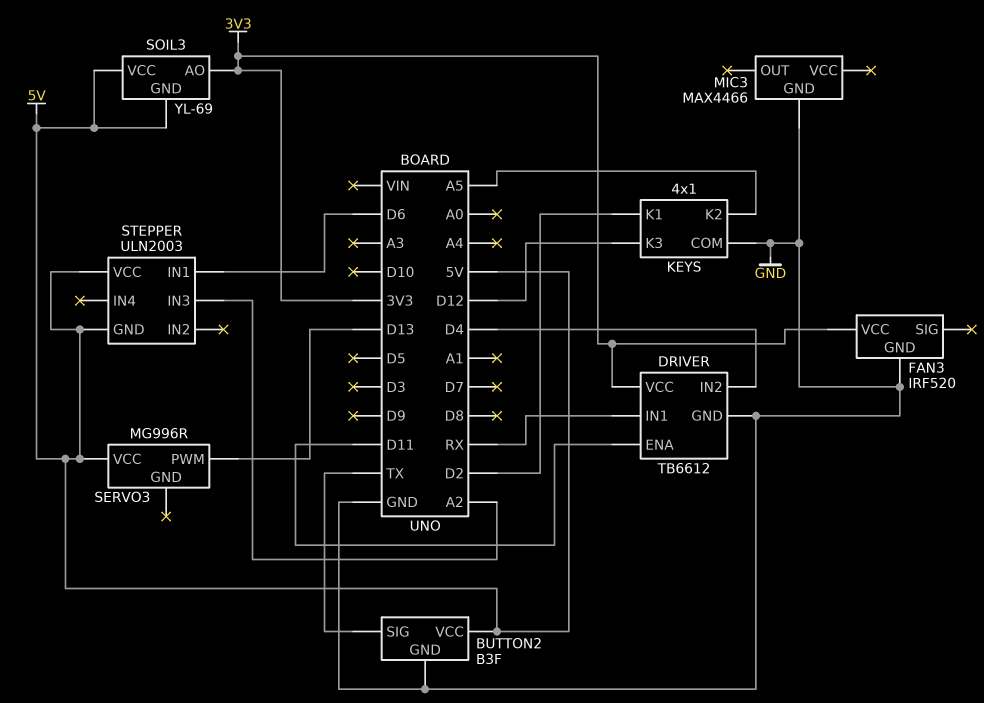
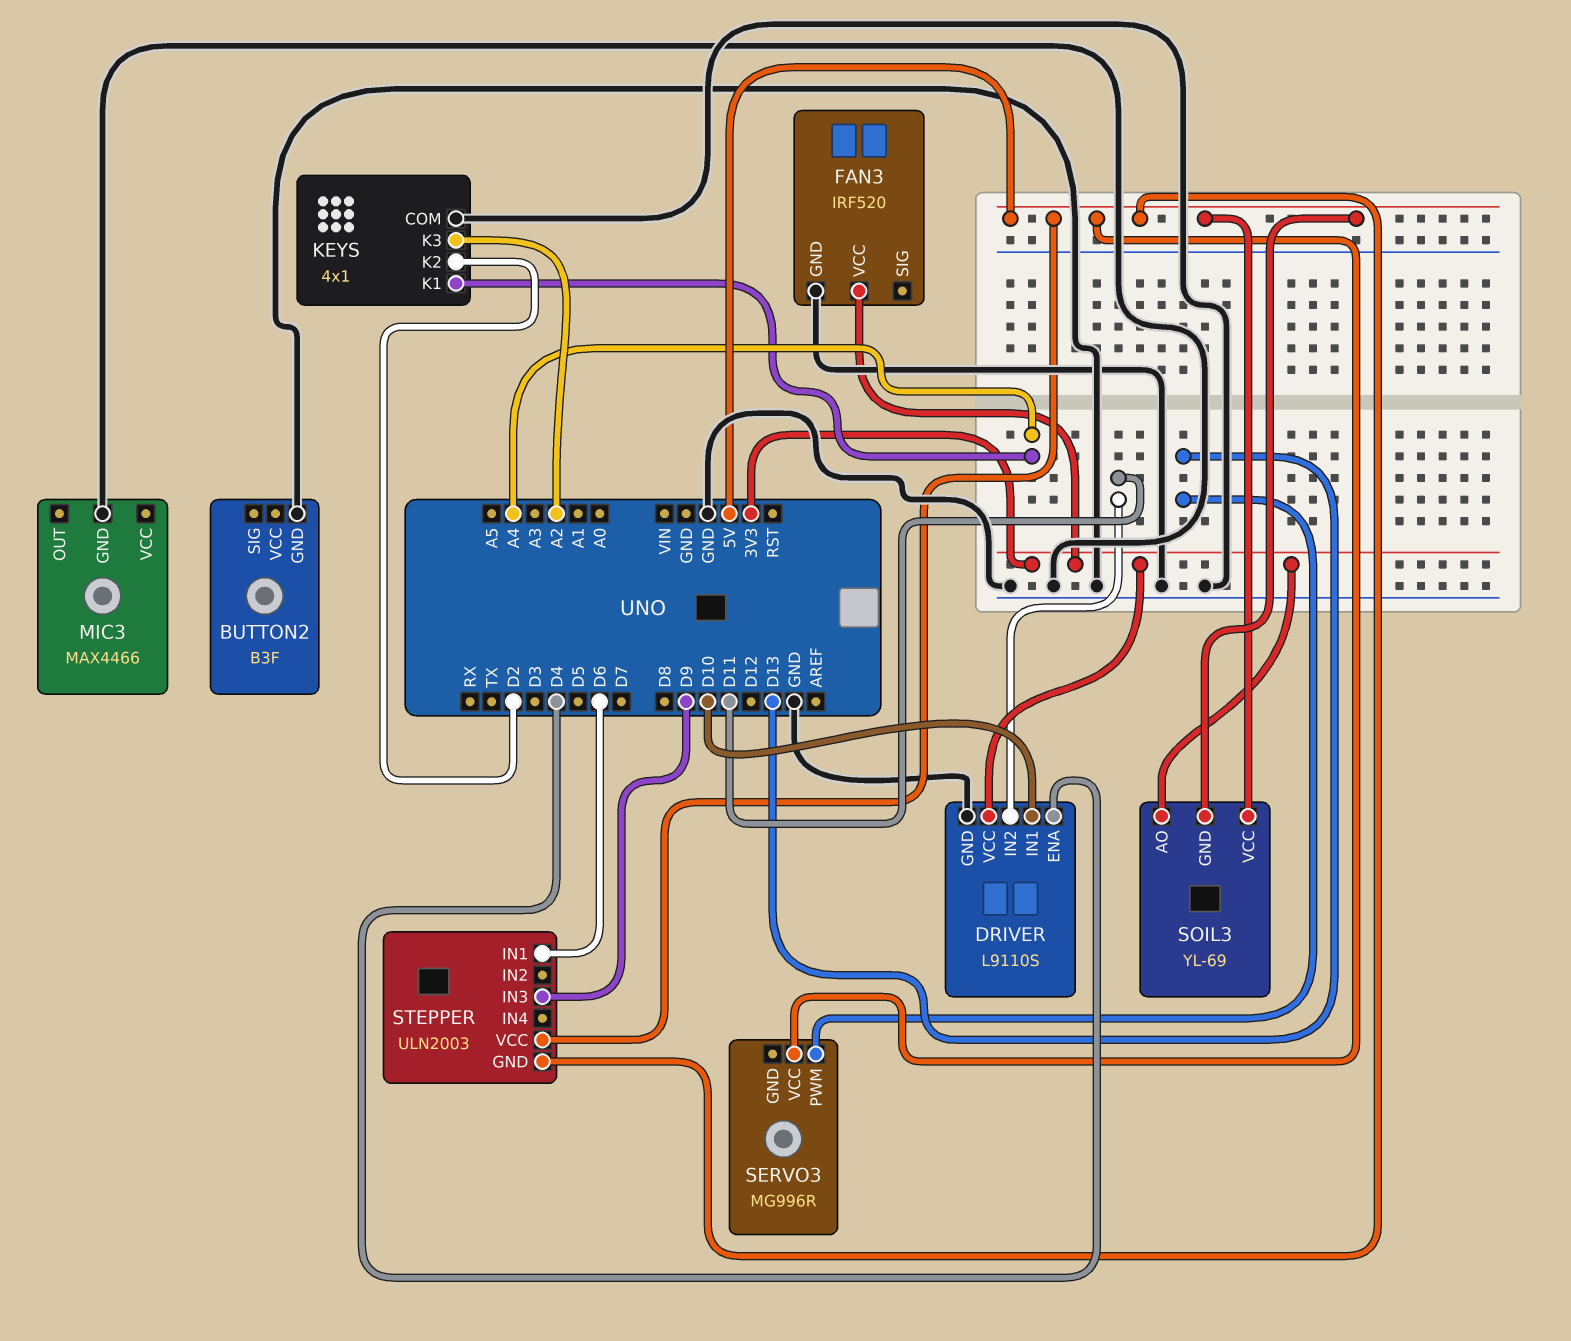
BUTTON2 pin SIG: TX -> none
BUTTON2 pin VCC: 5V -> none
DRIVER: TB6612 -> L9110S
DRIVER pin ENA: D11 -> D4
DRIVER pin IN1: RX -> D10
DRIVER pin IN2: D4 -> D11
KEYS pin K1: D2 -> A4
KEYS pin K2: A5 -> D2
KEYS pin K3: D12 -> A2
STEPPER pin IN3: A2 -> D9

